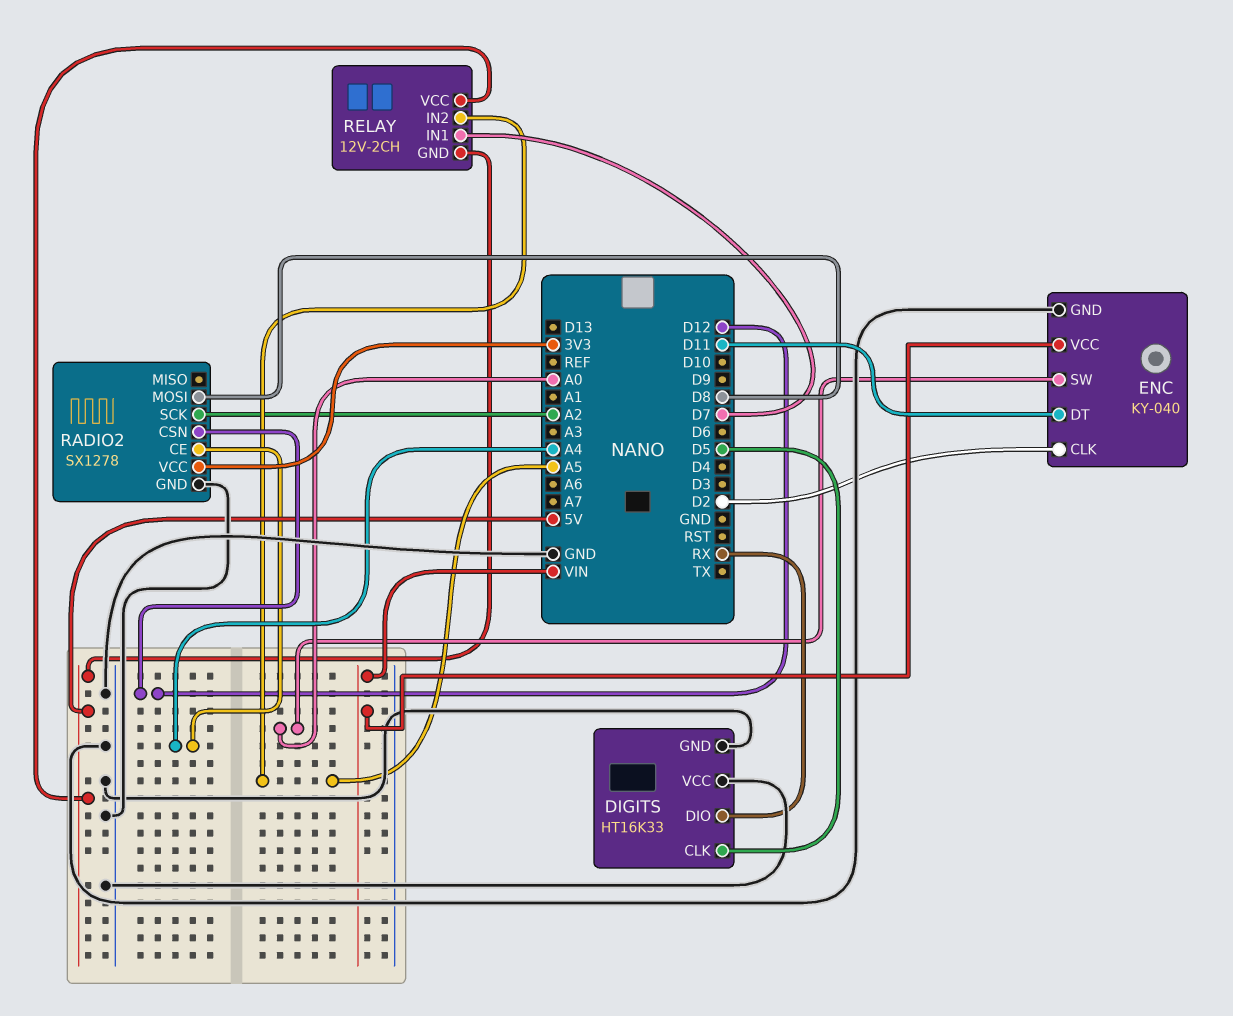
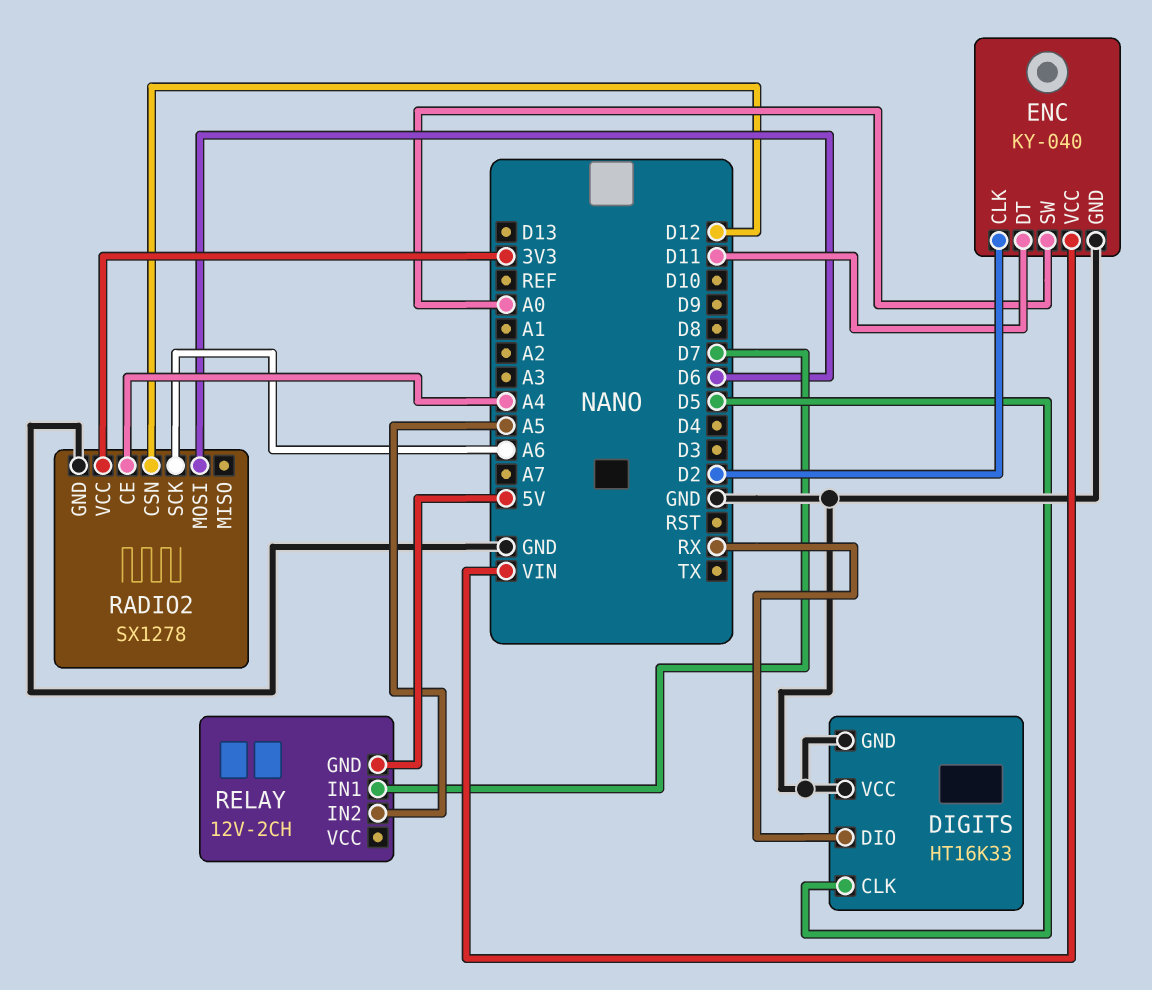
RADIO2 pin MOSI: D8 -> D6
RADIO2 pin SCK: A2 -> A6
RELAY pin VCC: 5V -> none

